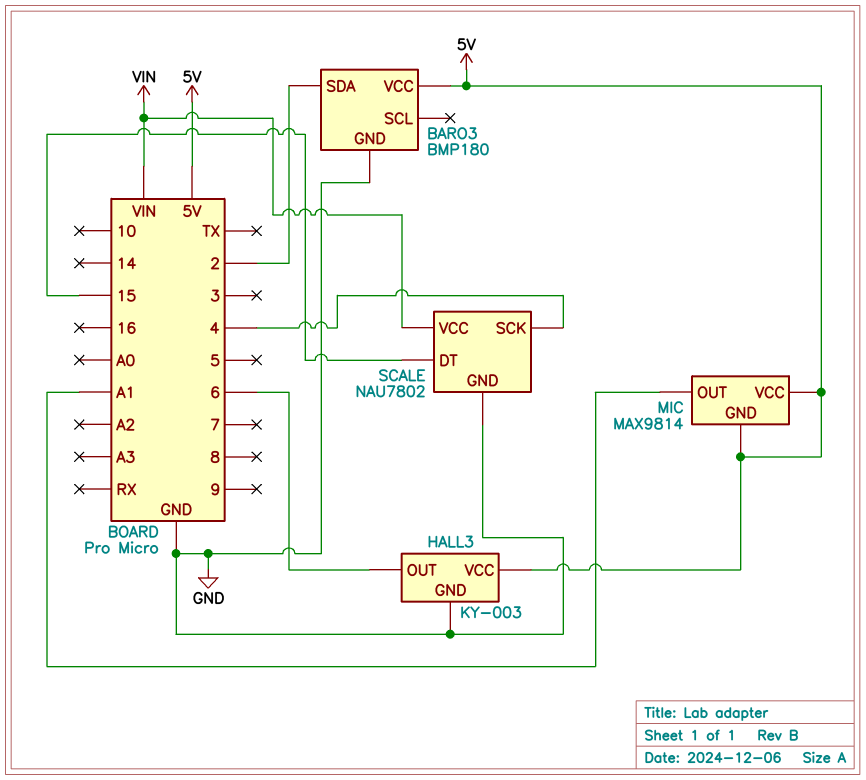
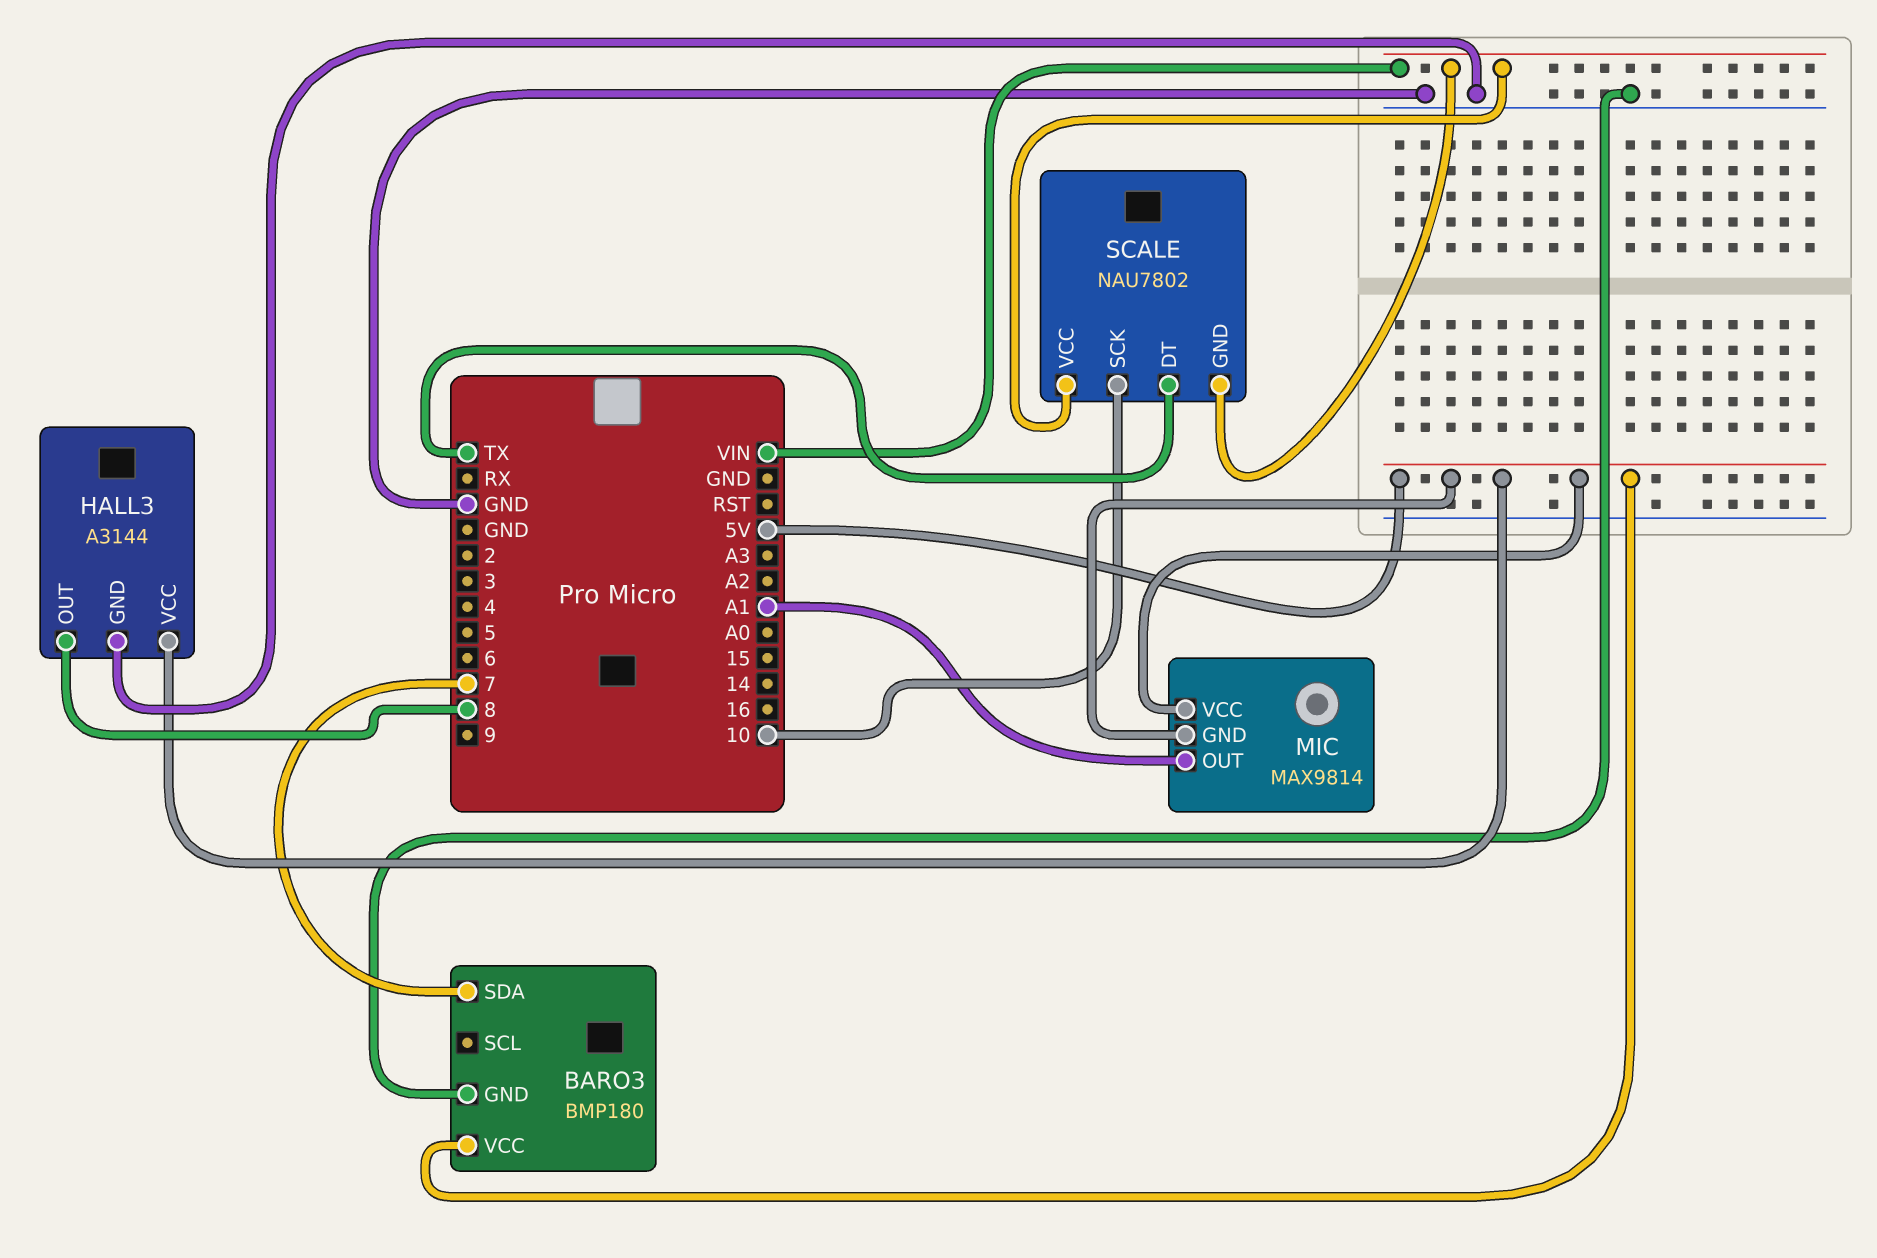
BARO3 pin SDA: 2 -> 7
HALL3: KY-003 -> A3144
HALL3 pin OUT: 6 -> 8
SCALE pin DT: 15 -> TX
SCALE pin GND: GND -> VIN
SCALE pin SCK: 4 -> 10

